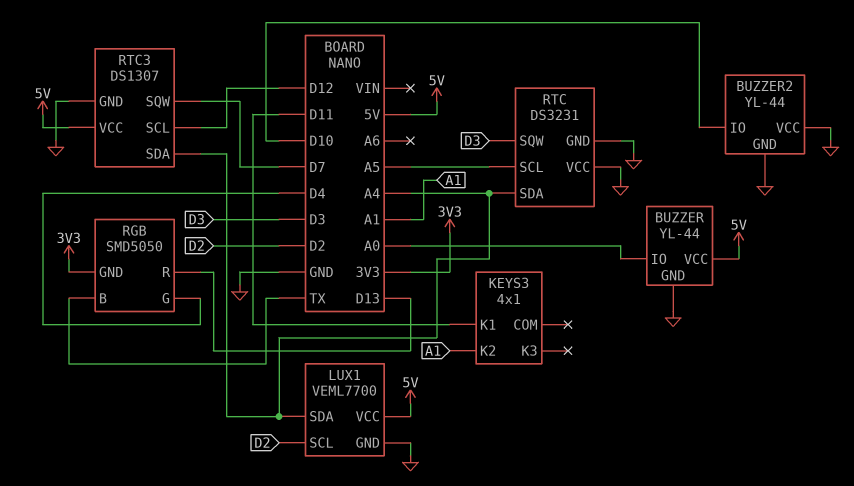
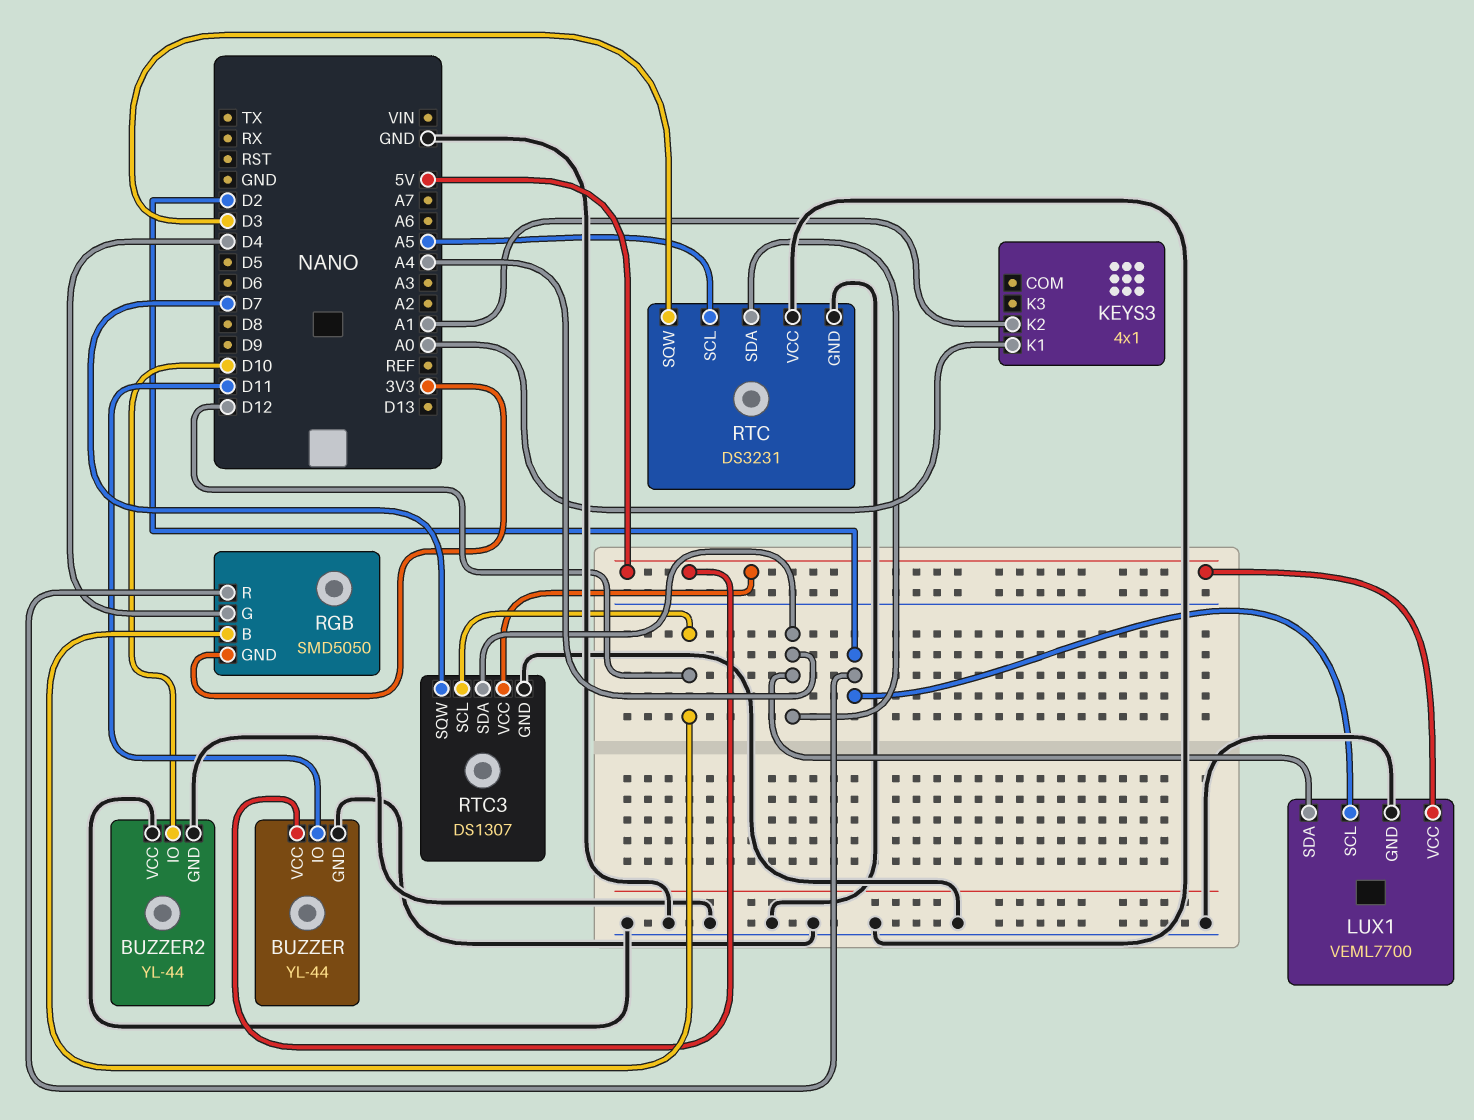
BUZZER pin IO: A0 -> D11
KEYS3 pin K1: D11 -> A0
RGB pin B: TX -> D12
RGB pin R: D13 -> D2

